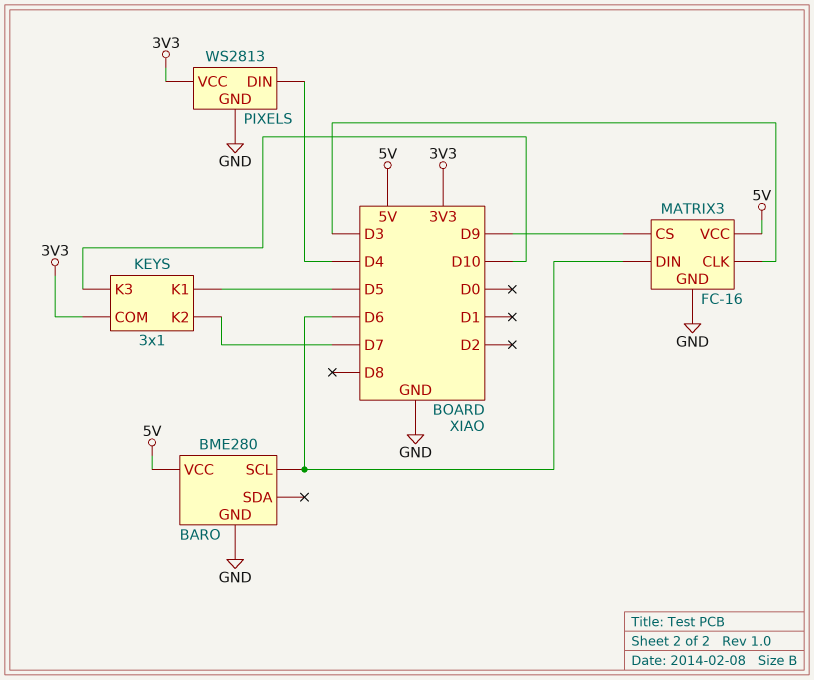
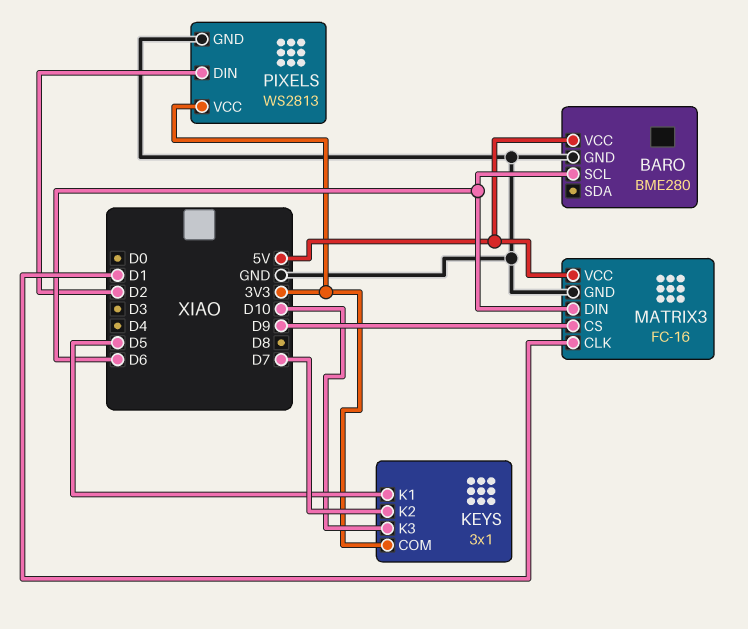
MATRIX3 pin CLK: D3 -> D1
PIXELS pin DIN: D4 -> D2

